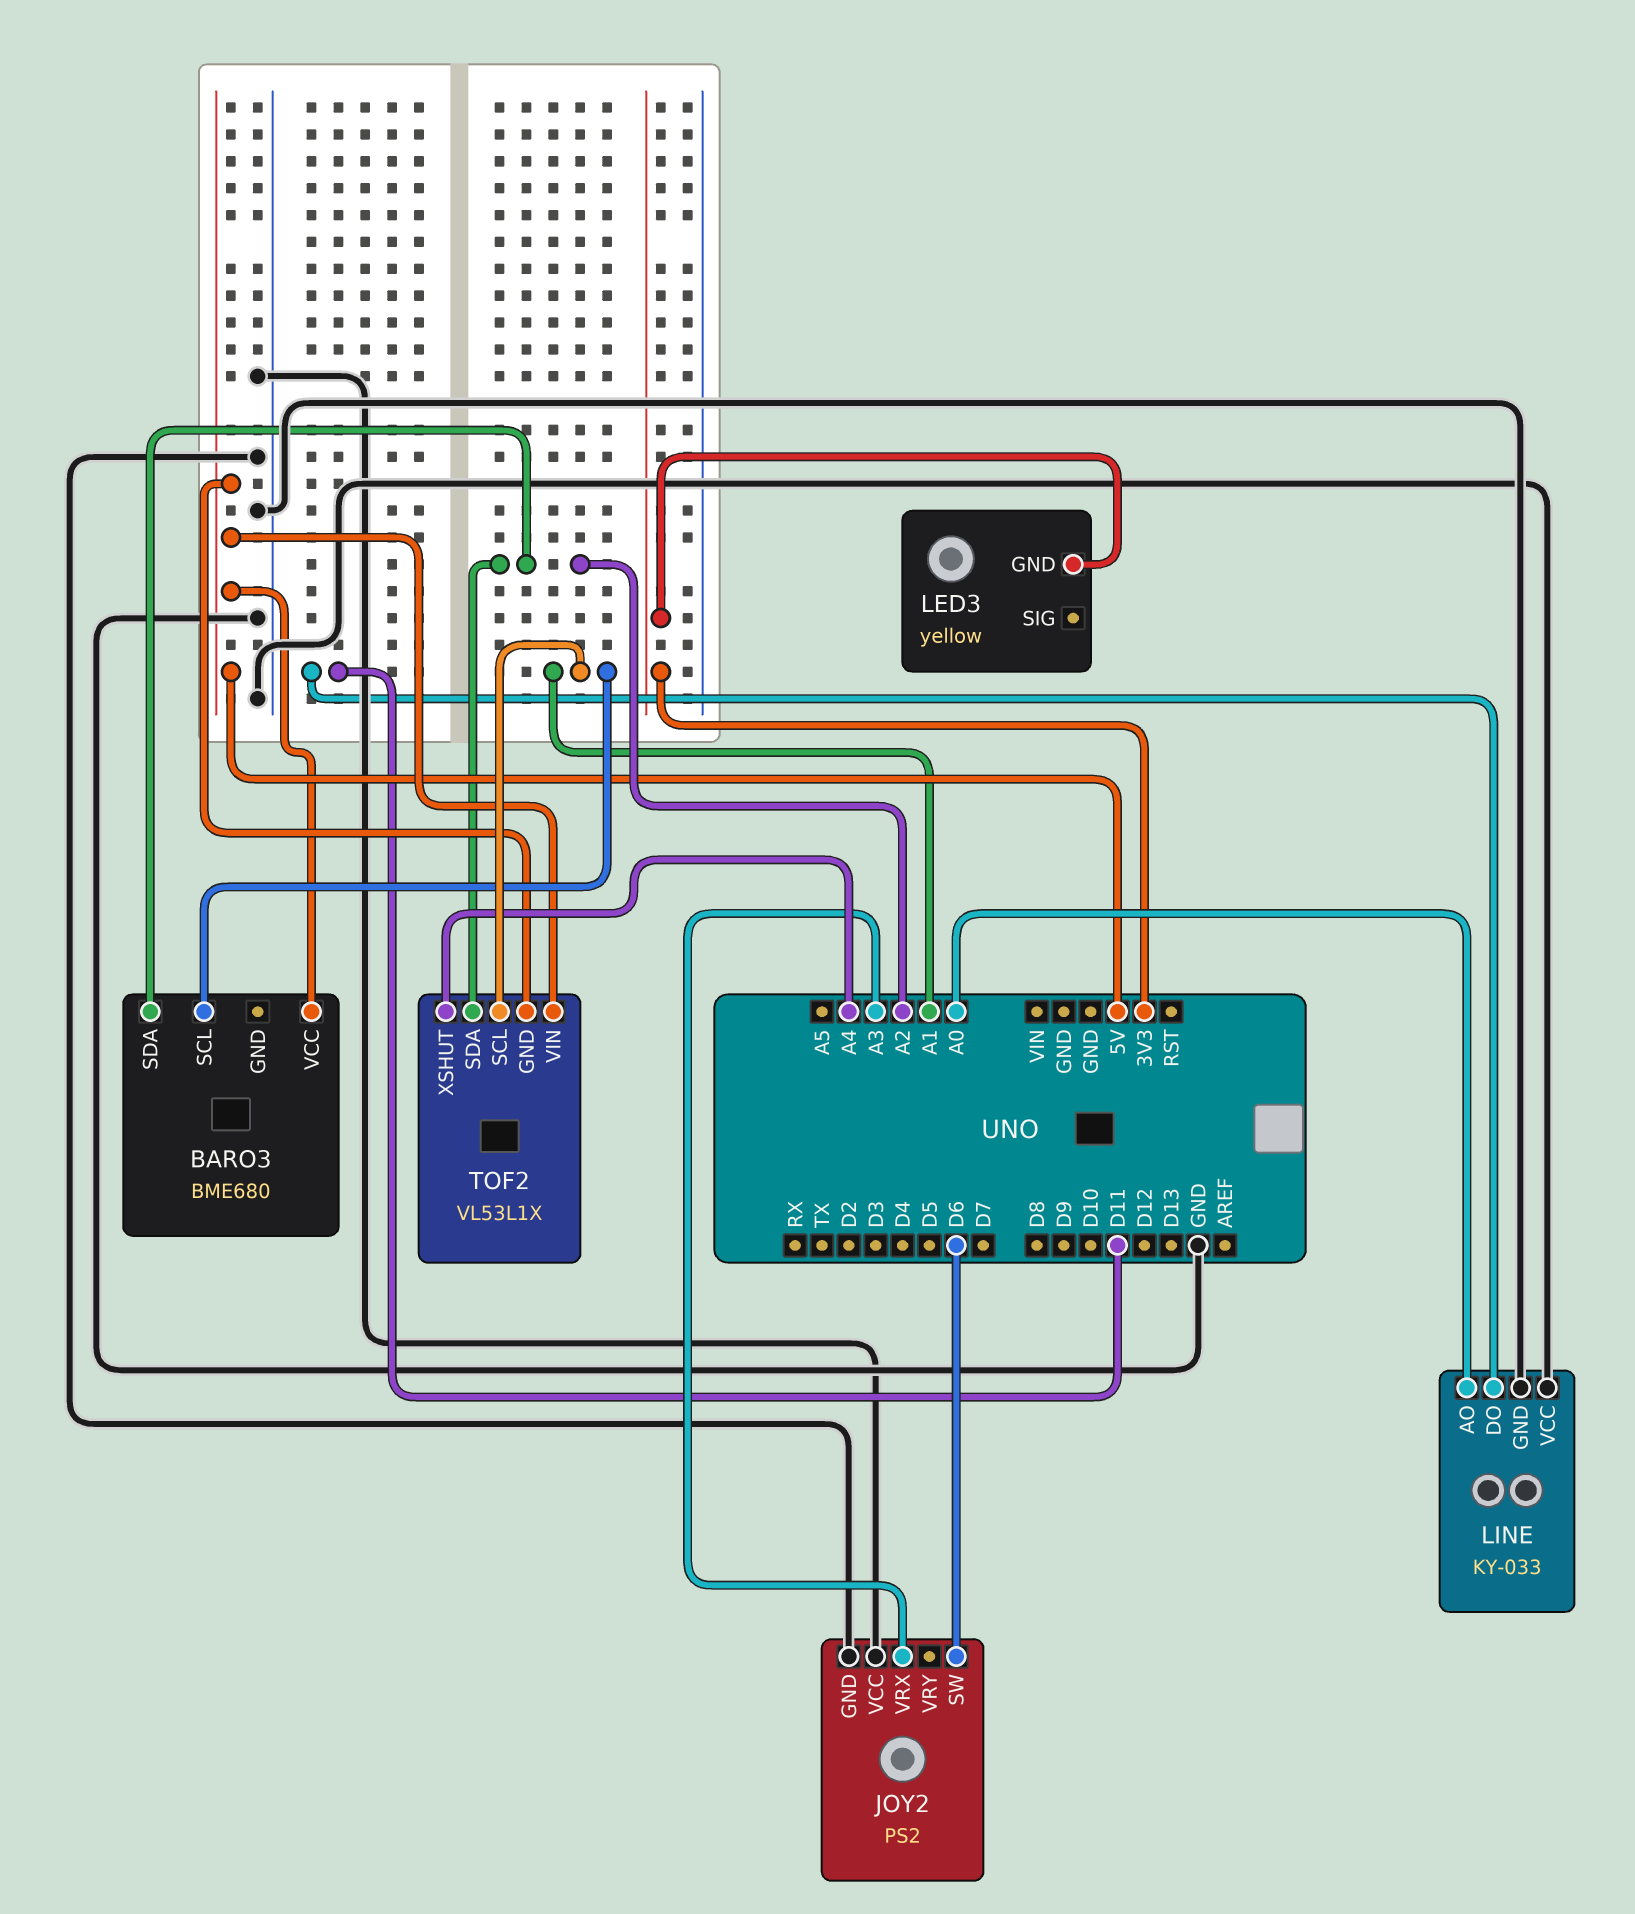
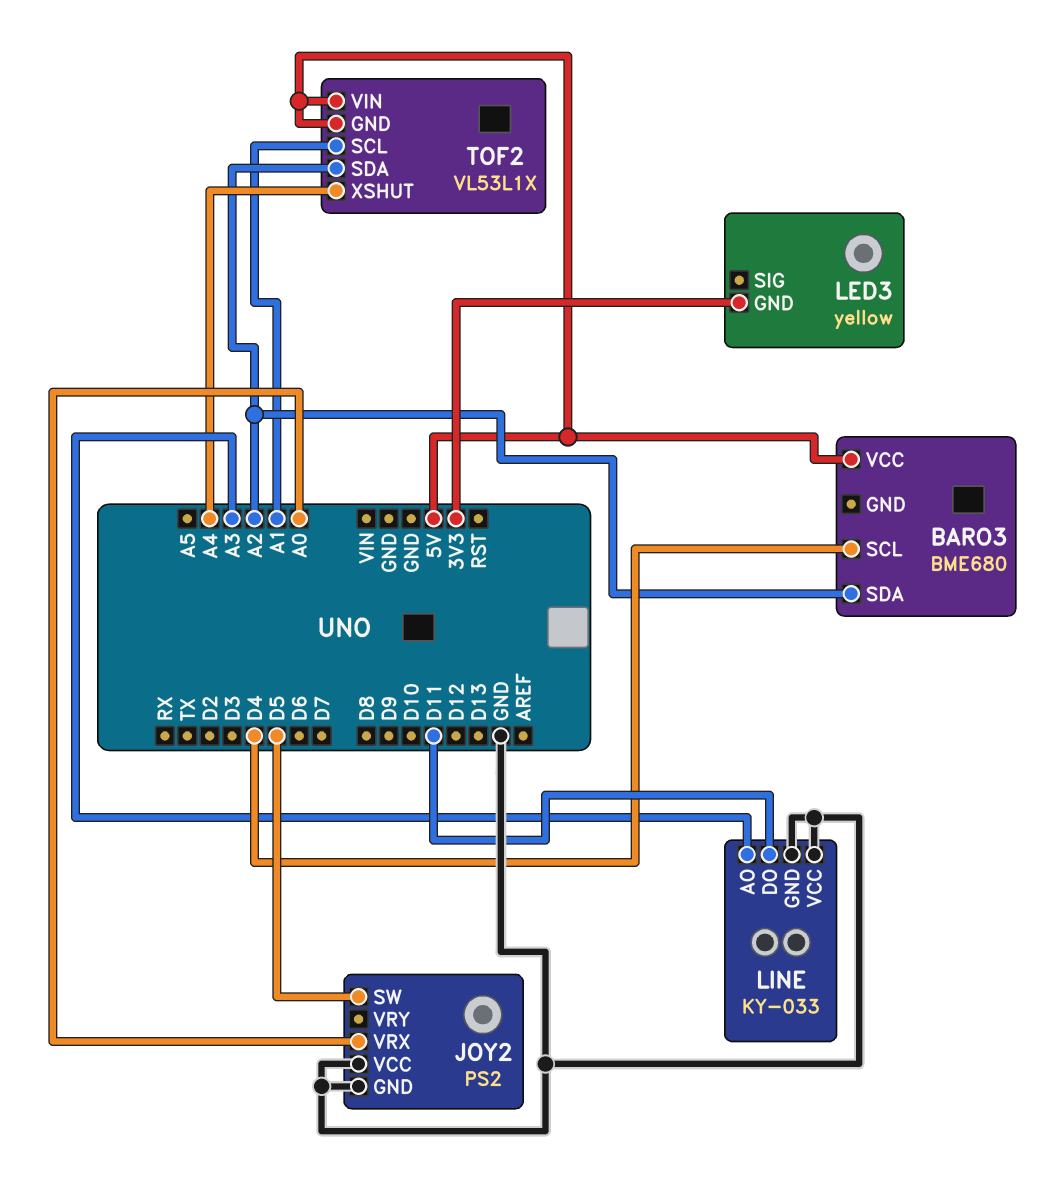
BARO3 pin SCL: A1 -> D4
JOY2 pin SW: D6 -> D5
JOY2 pin VRX: A3 -> A0
LINE pin AO: A0 -> A3

